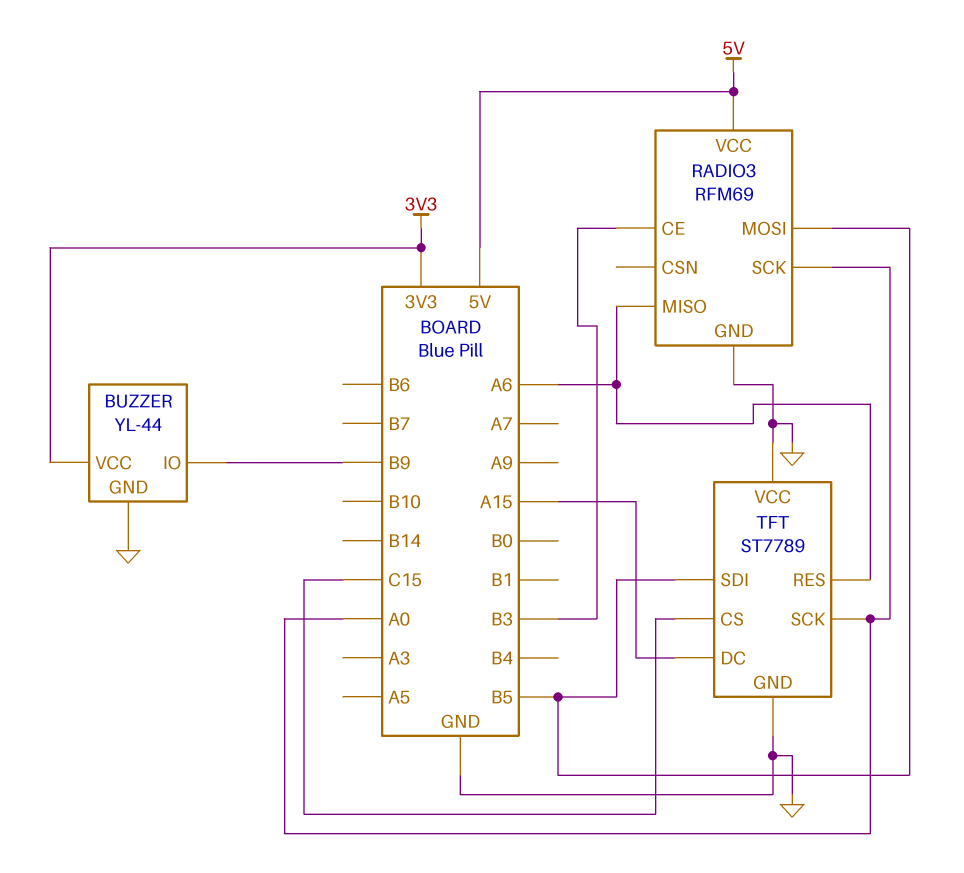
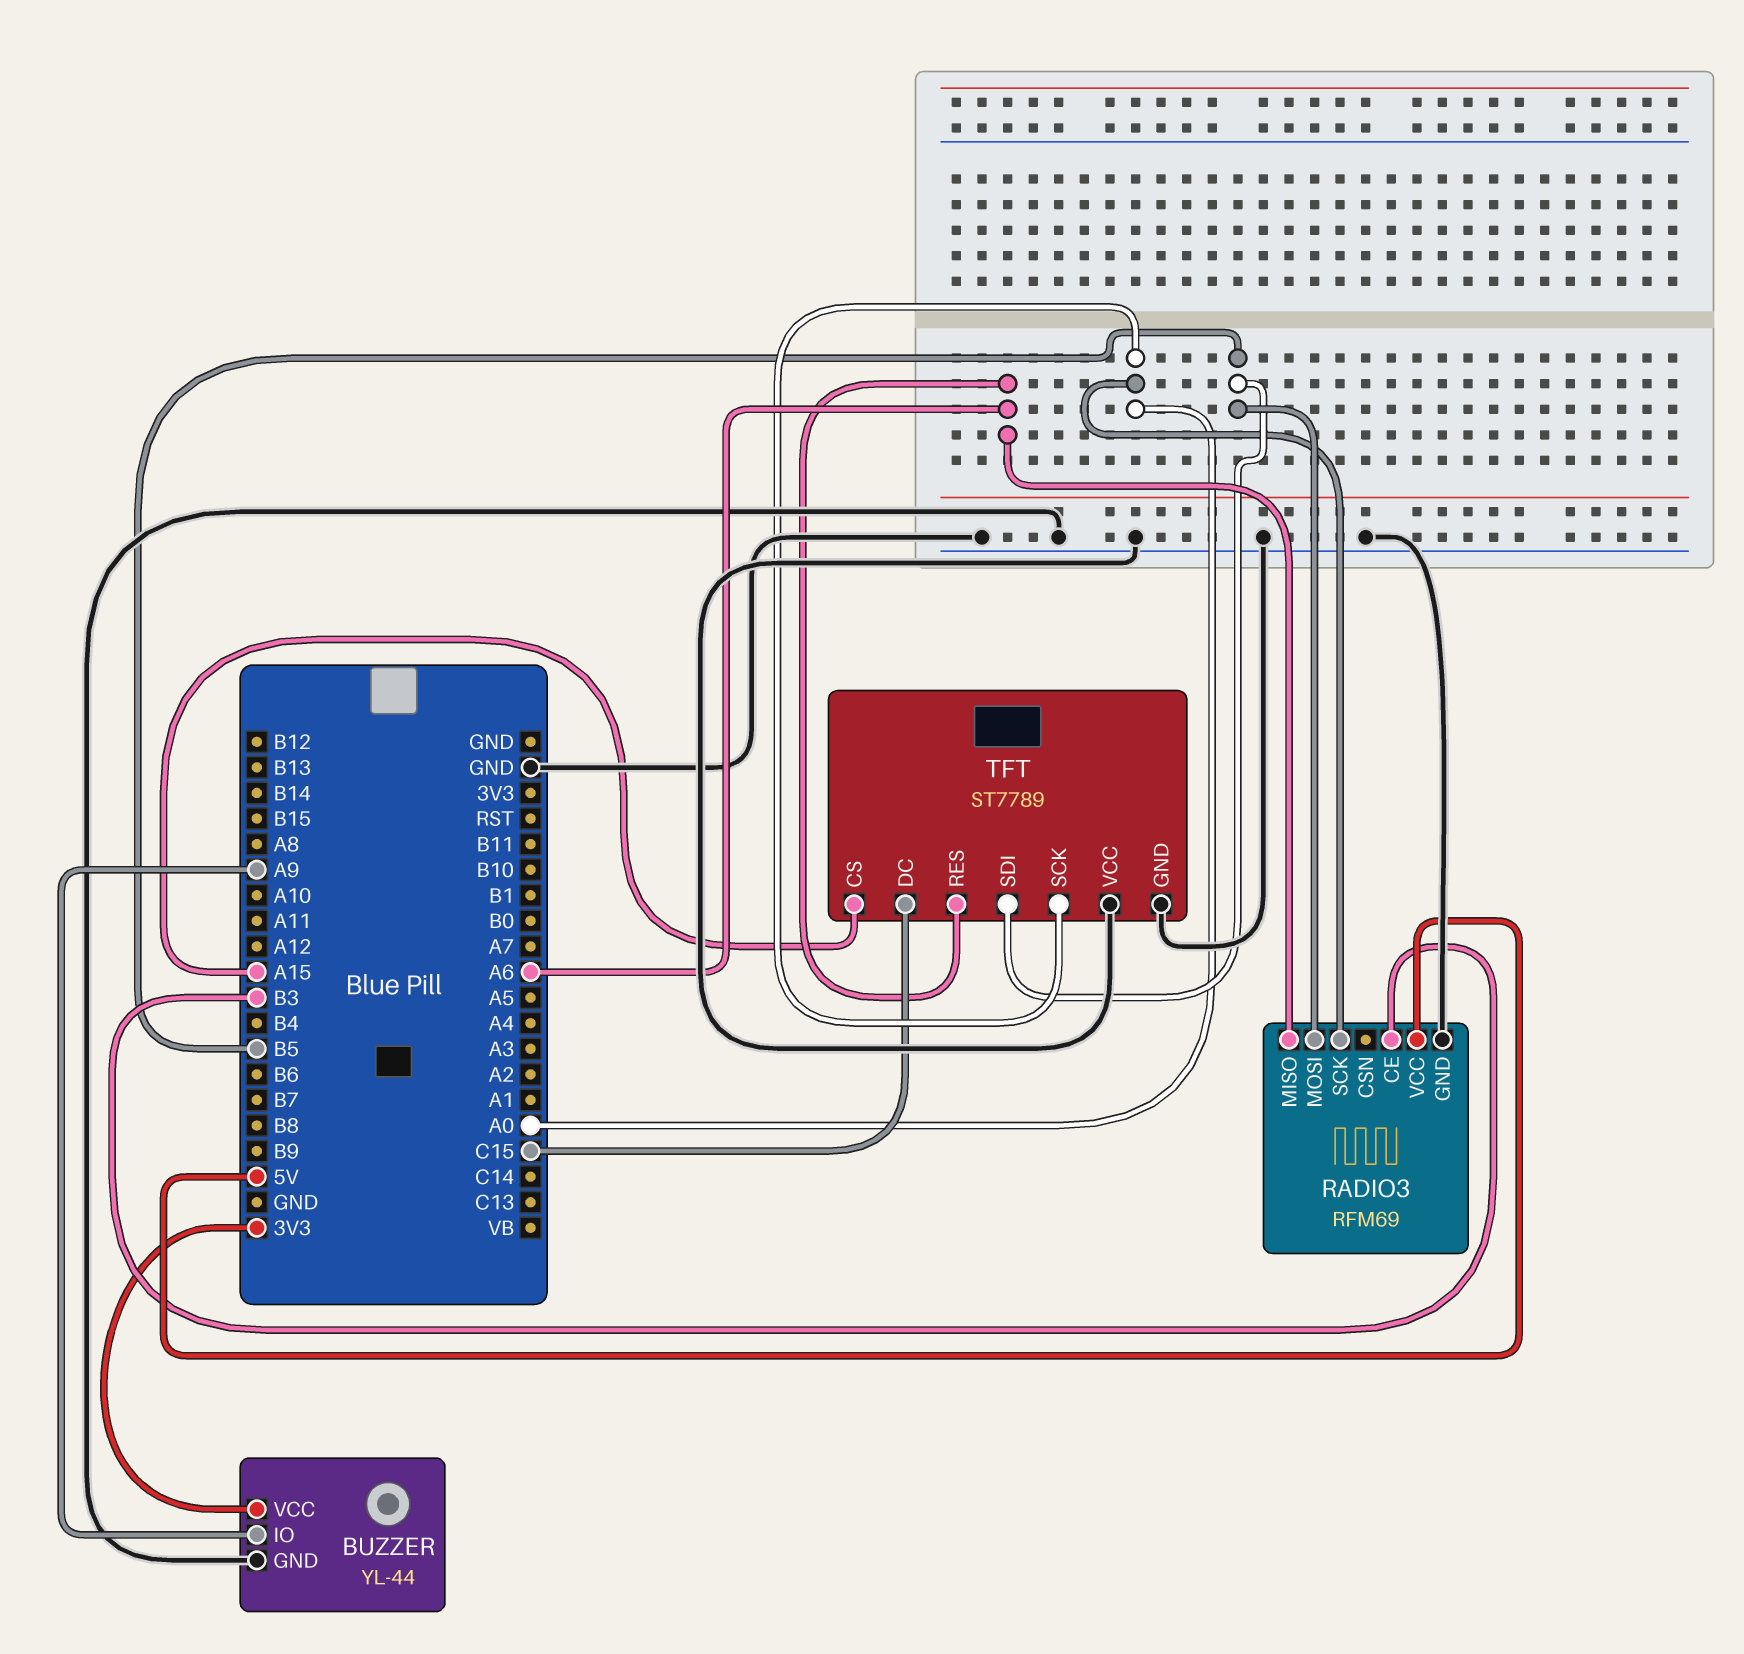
BUZZER pin IO: B9 -> A9
TFT pin CS: C15 -> A15
TFT pin DC: A15 -> C15

